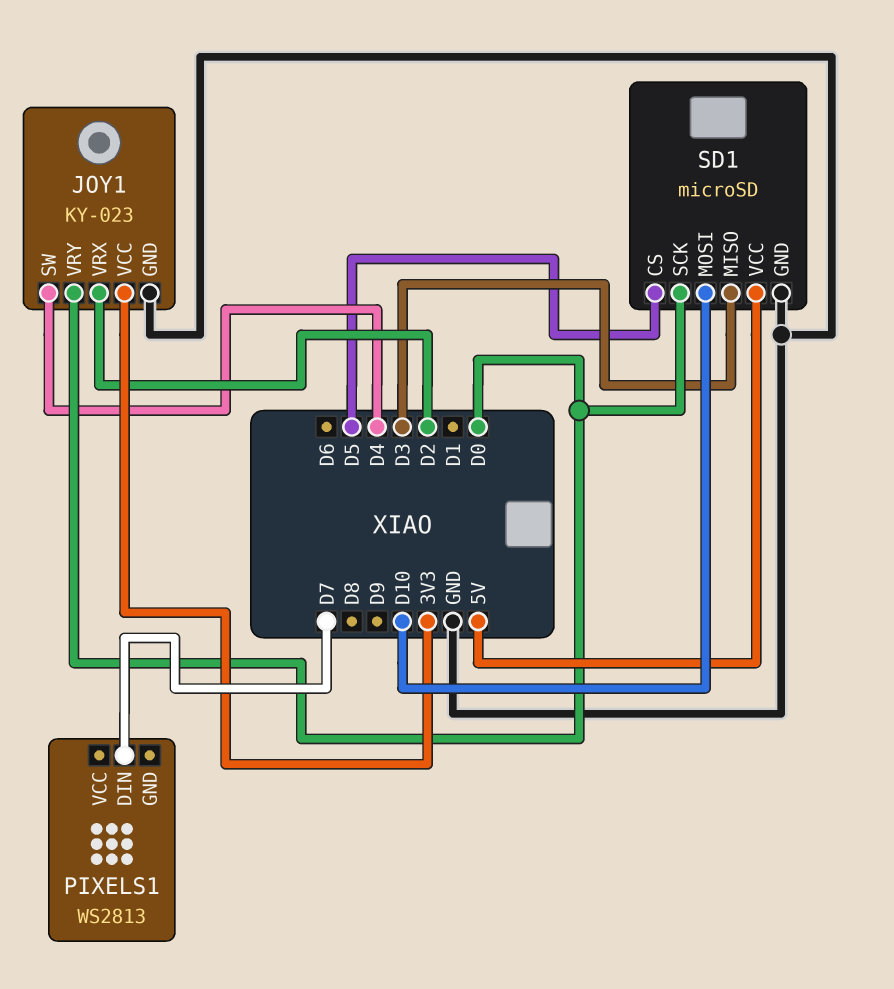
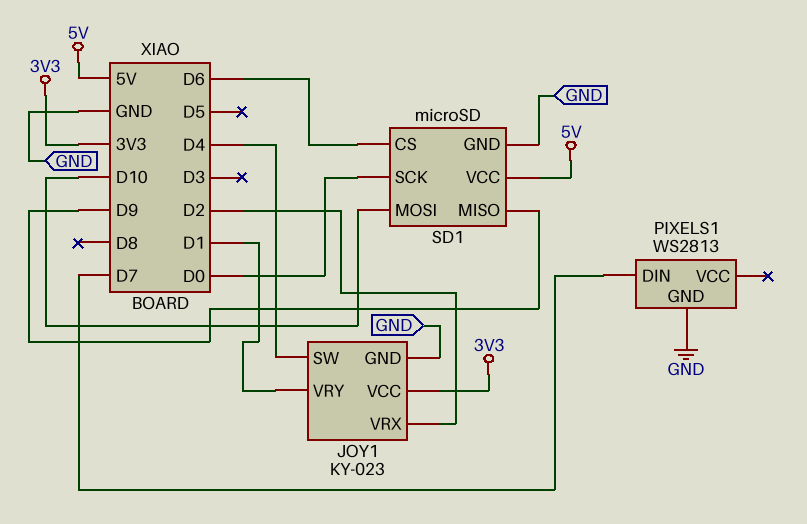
JOY1 pin VRY: D0 -> D1
PIXELS1 pin GND: none -> GND
SD1 pin CS: D5 -> D6
SD1 pin MISO: D3 -> D9

